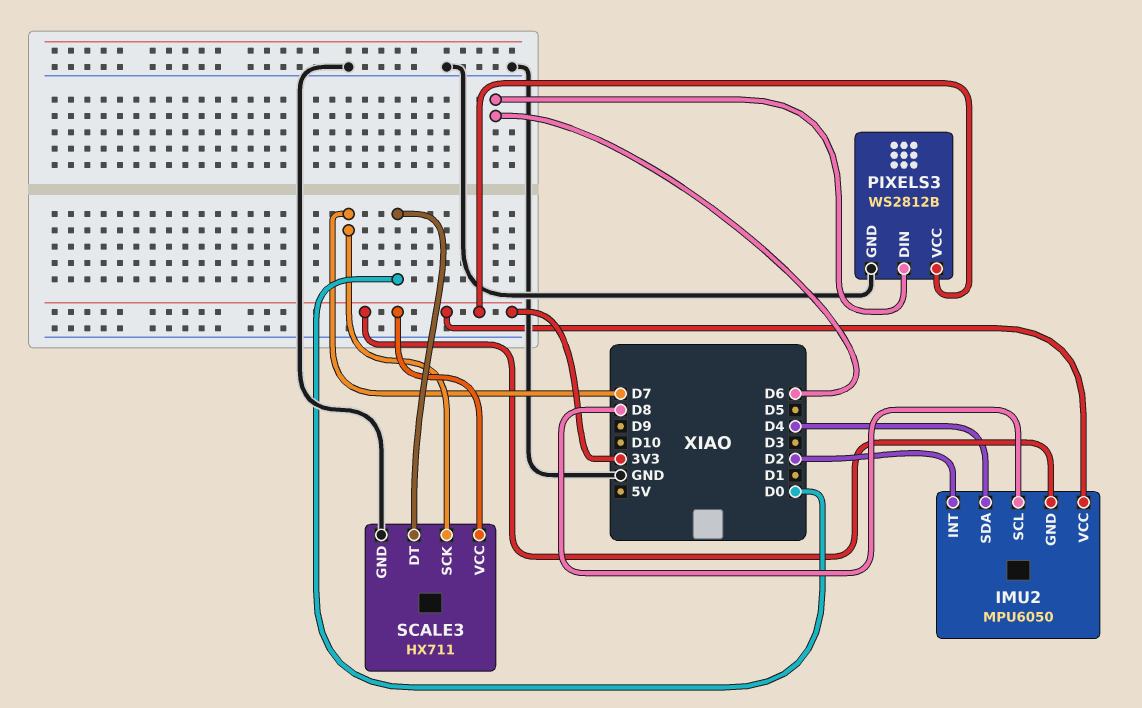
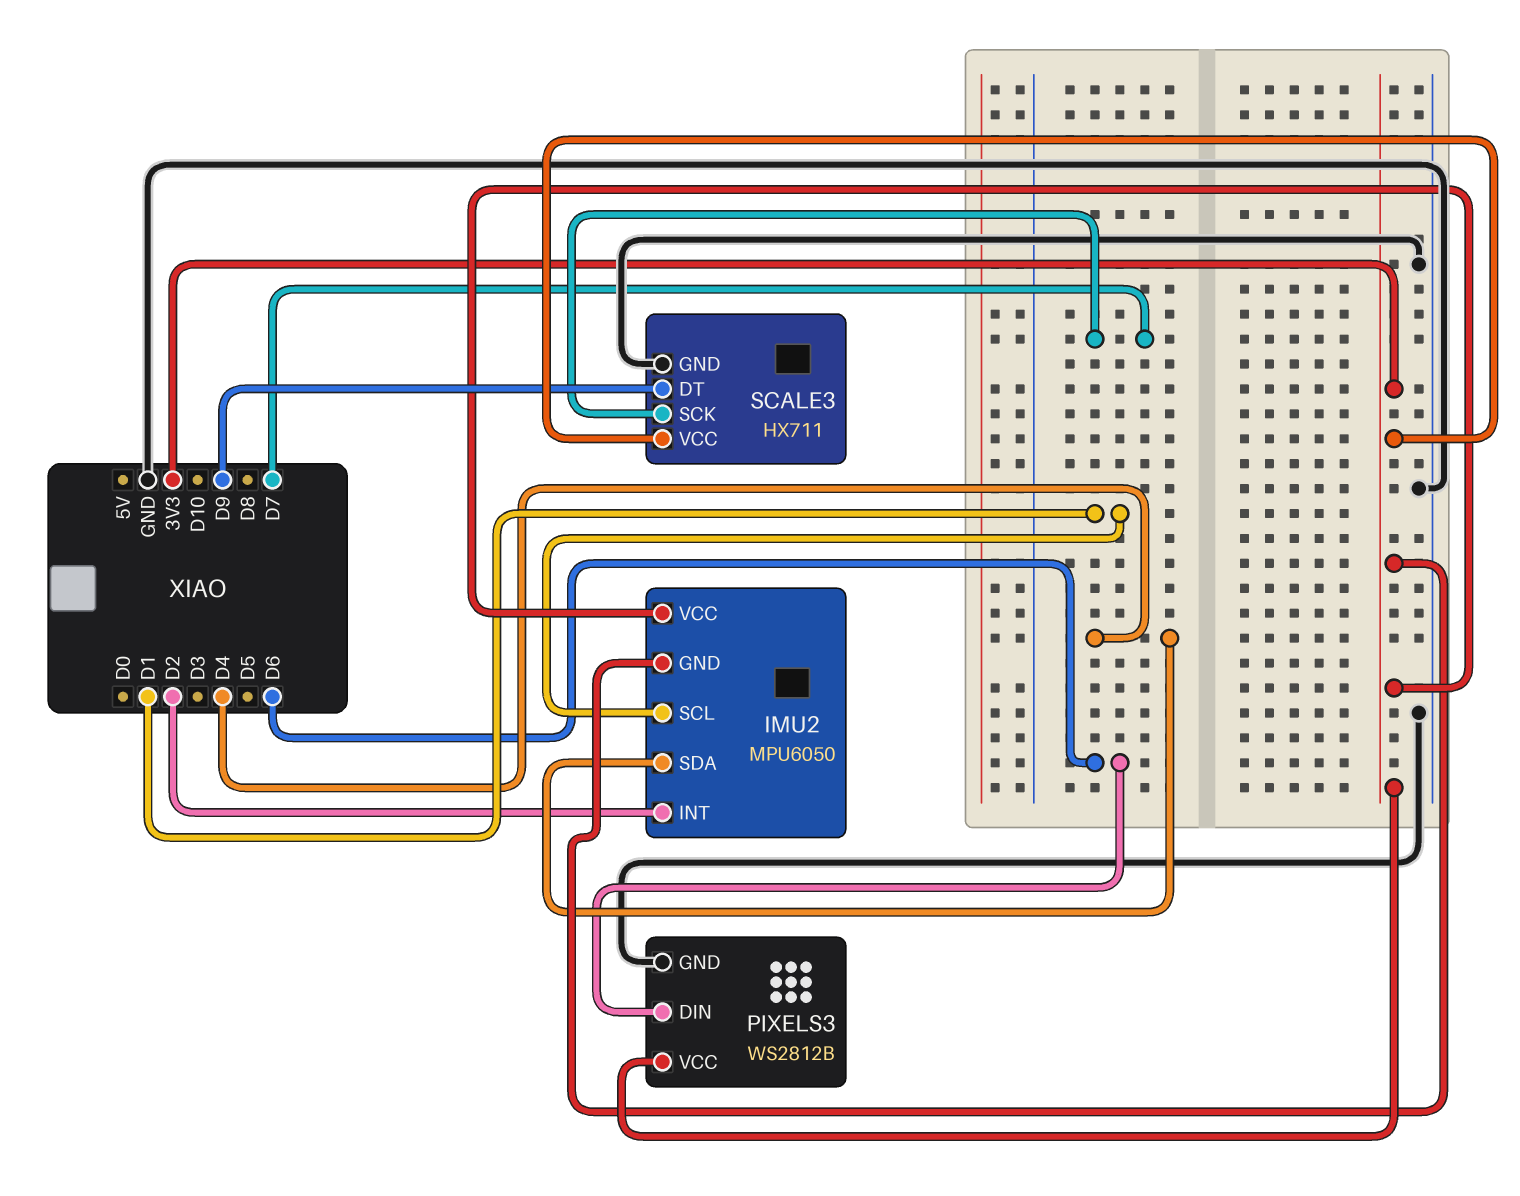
IMU2 pin SCL: D8 -> D1
SCALE3 pin DT: D0 -> D9

